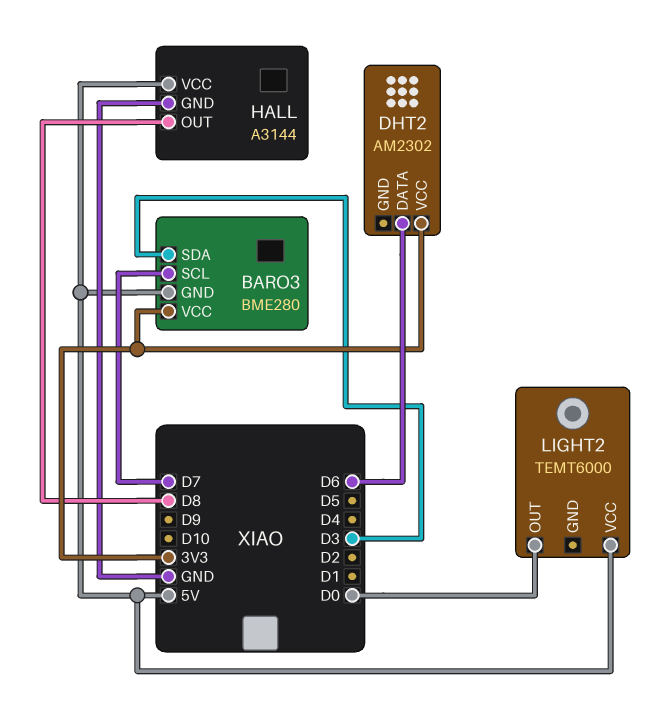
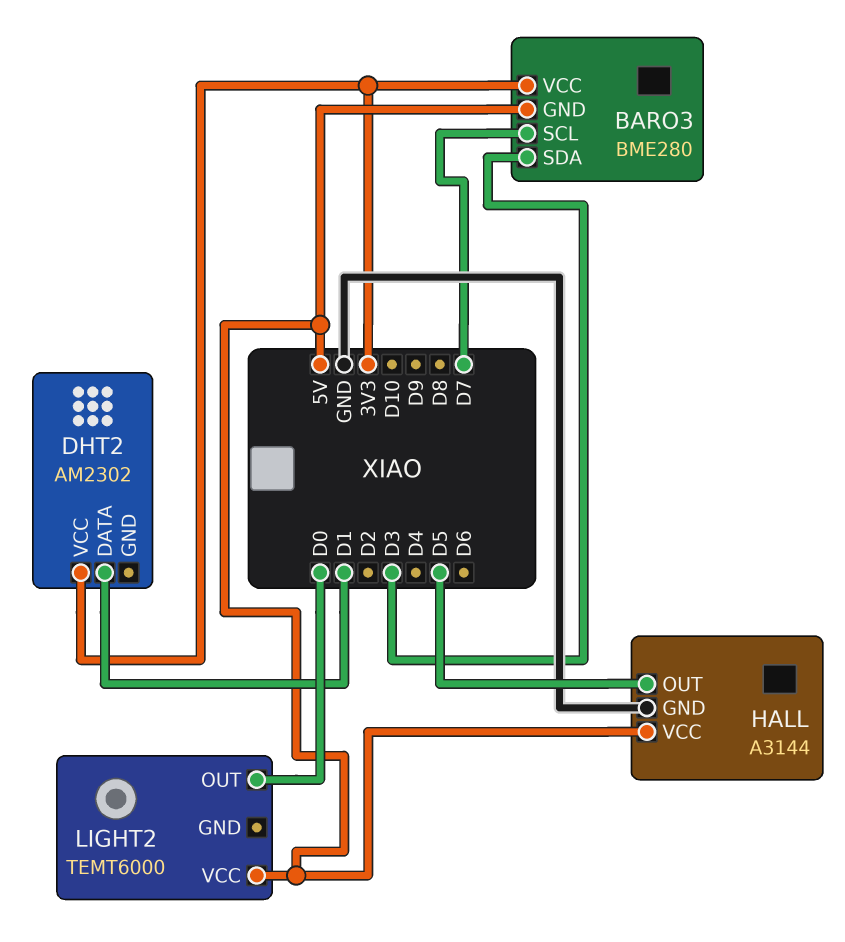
DHT2 pin DATA: D6 -> D1
HALL pin OUT: D8 -> D5

